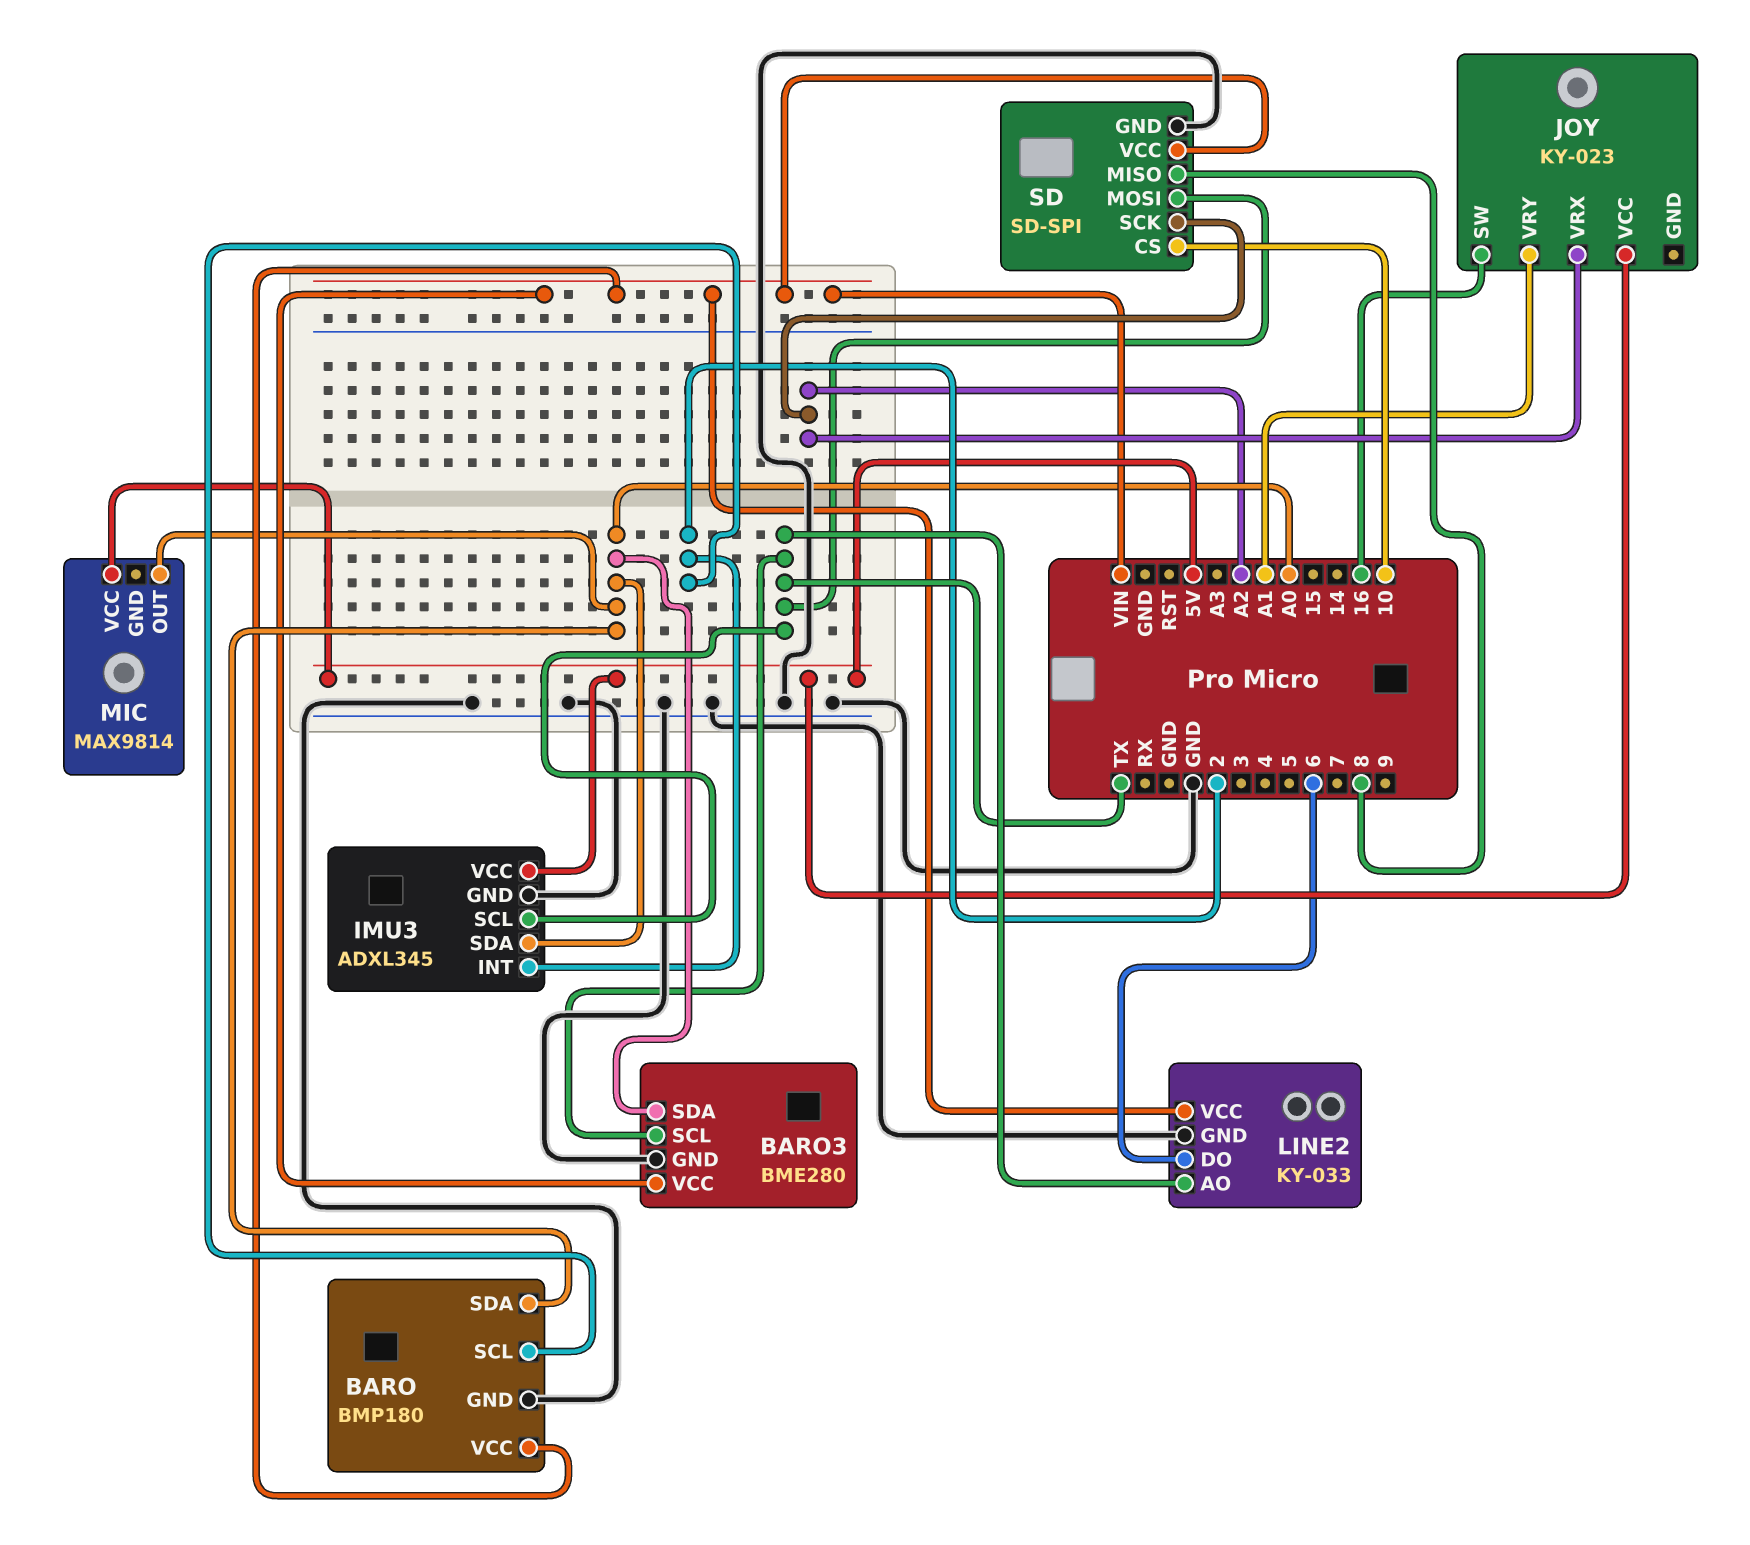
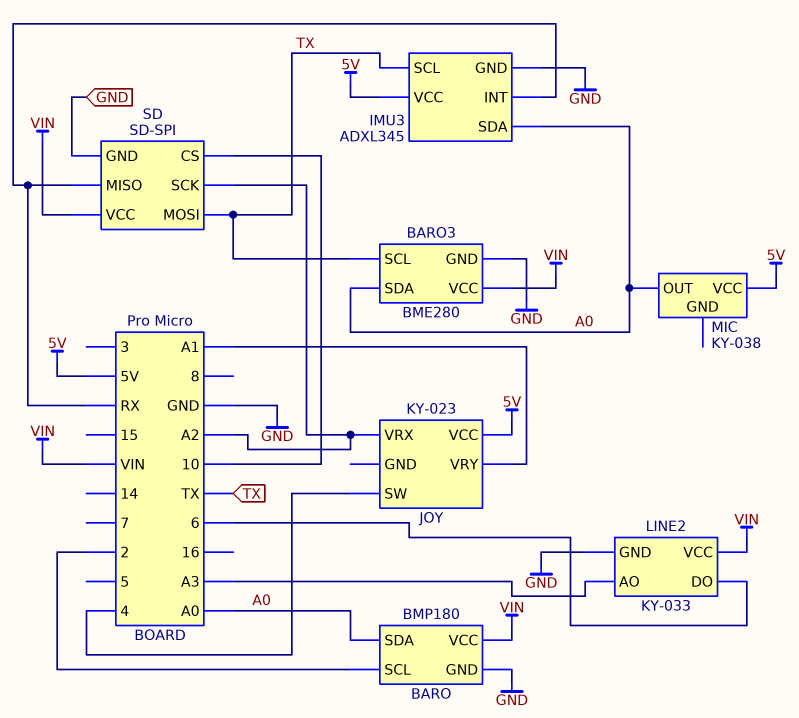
IMU3 pin INT: 2 -> RX
JOY pin SW: 16 -> 4
LINE2 pin AO: TX -> A3
MIC: MAX9814 -> KY-038
SD pin MISO: 8 -> RX

